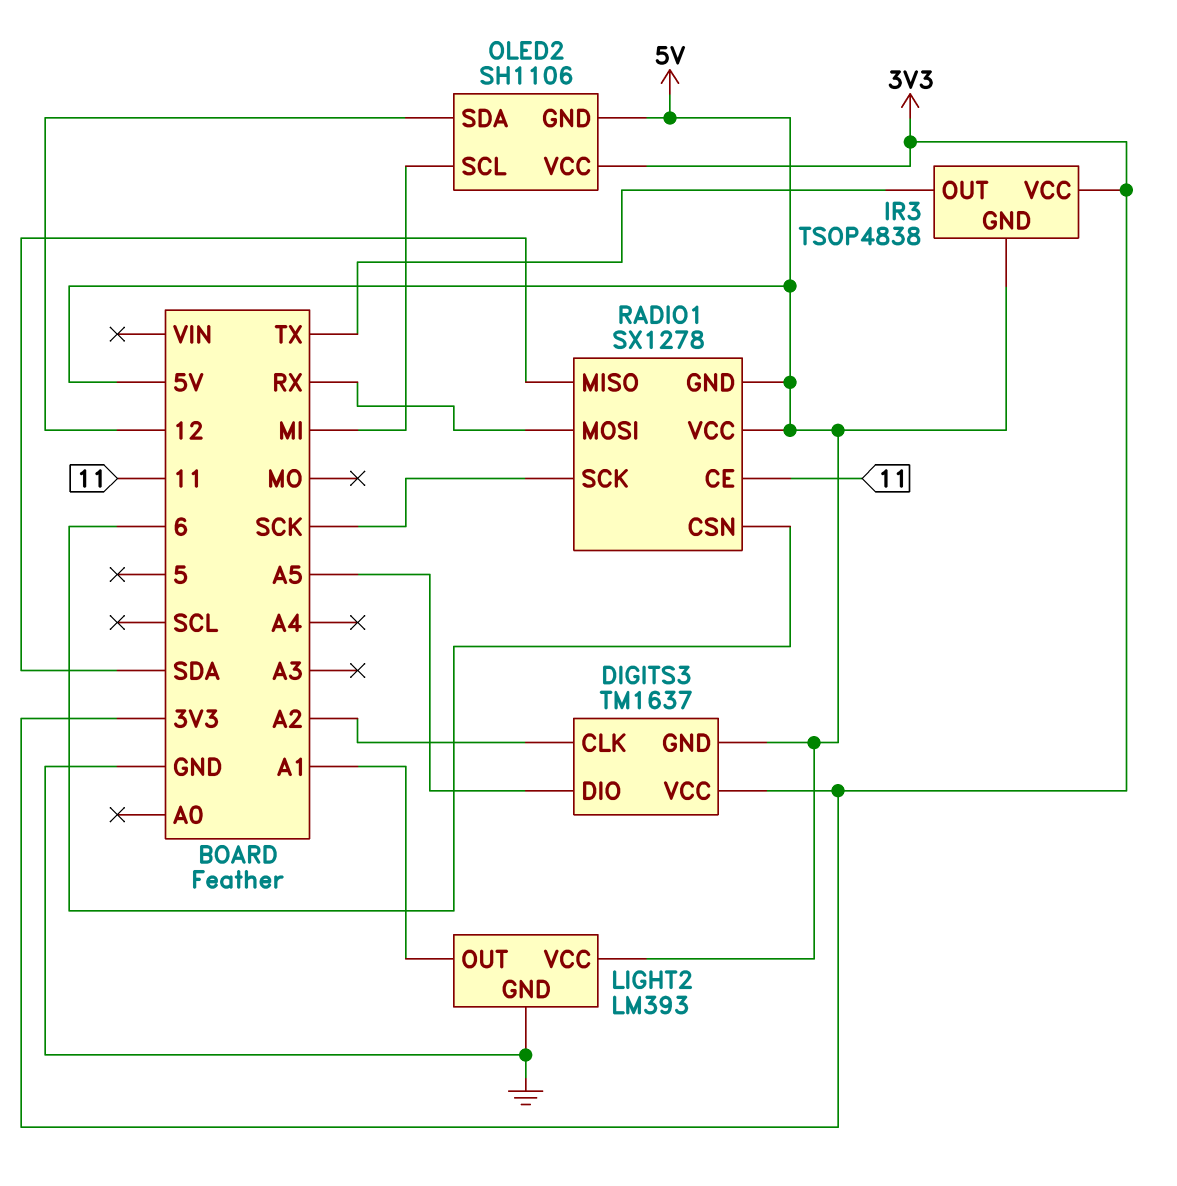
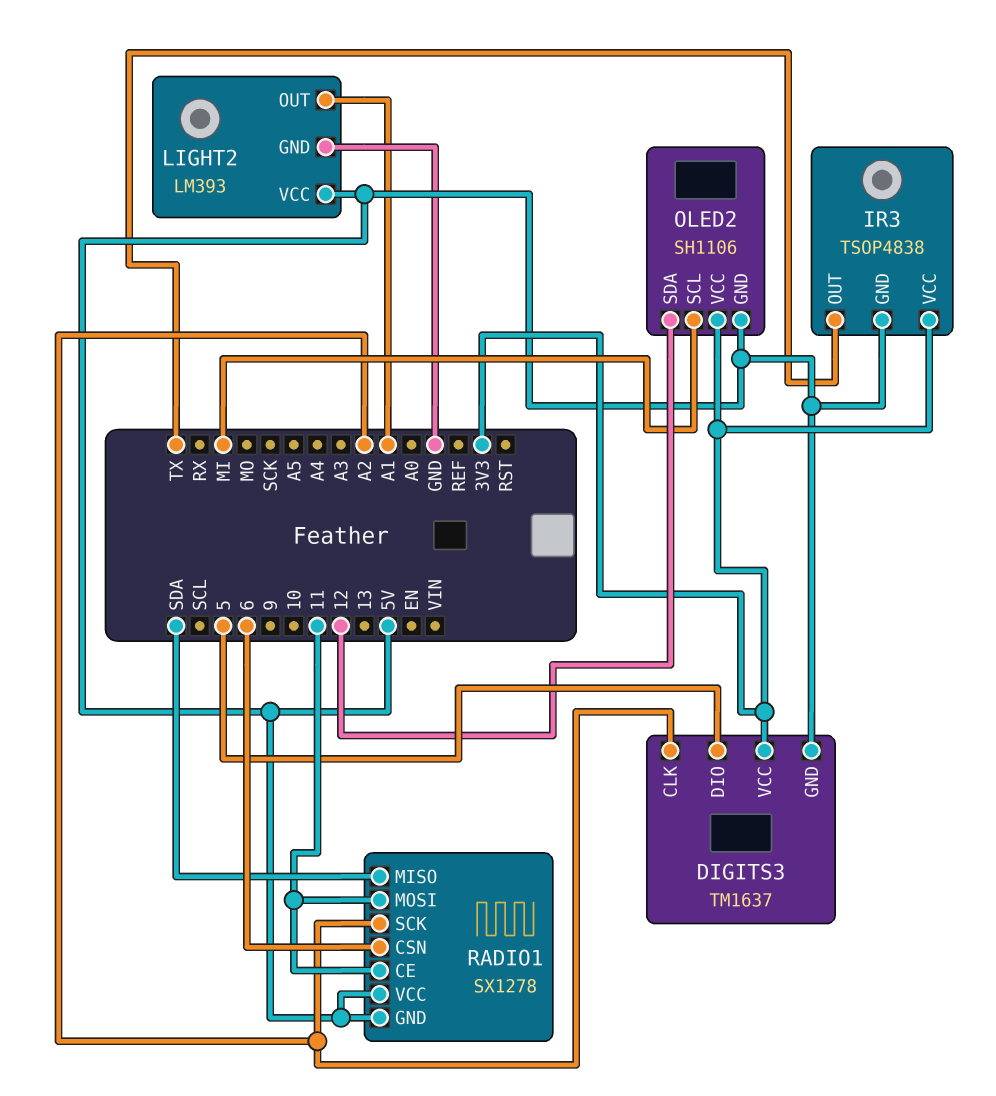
DIGITS3 pin DIO: A5 -> 5
RADIO1 pin MOSI: RX -> 11
RADIO1 pin SCK: SCK -> A2

